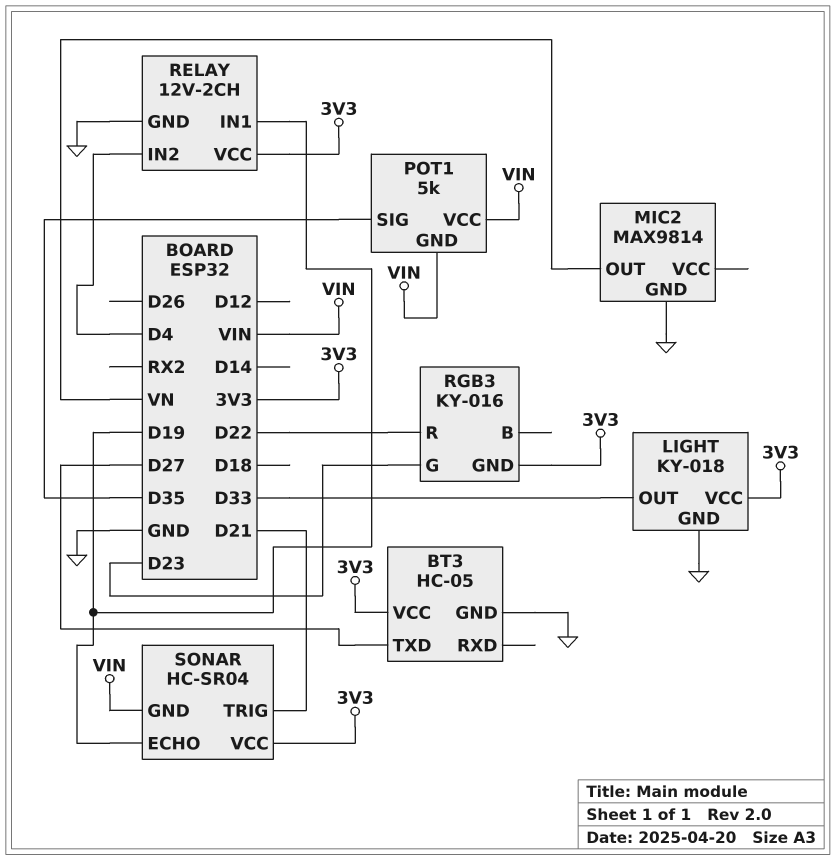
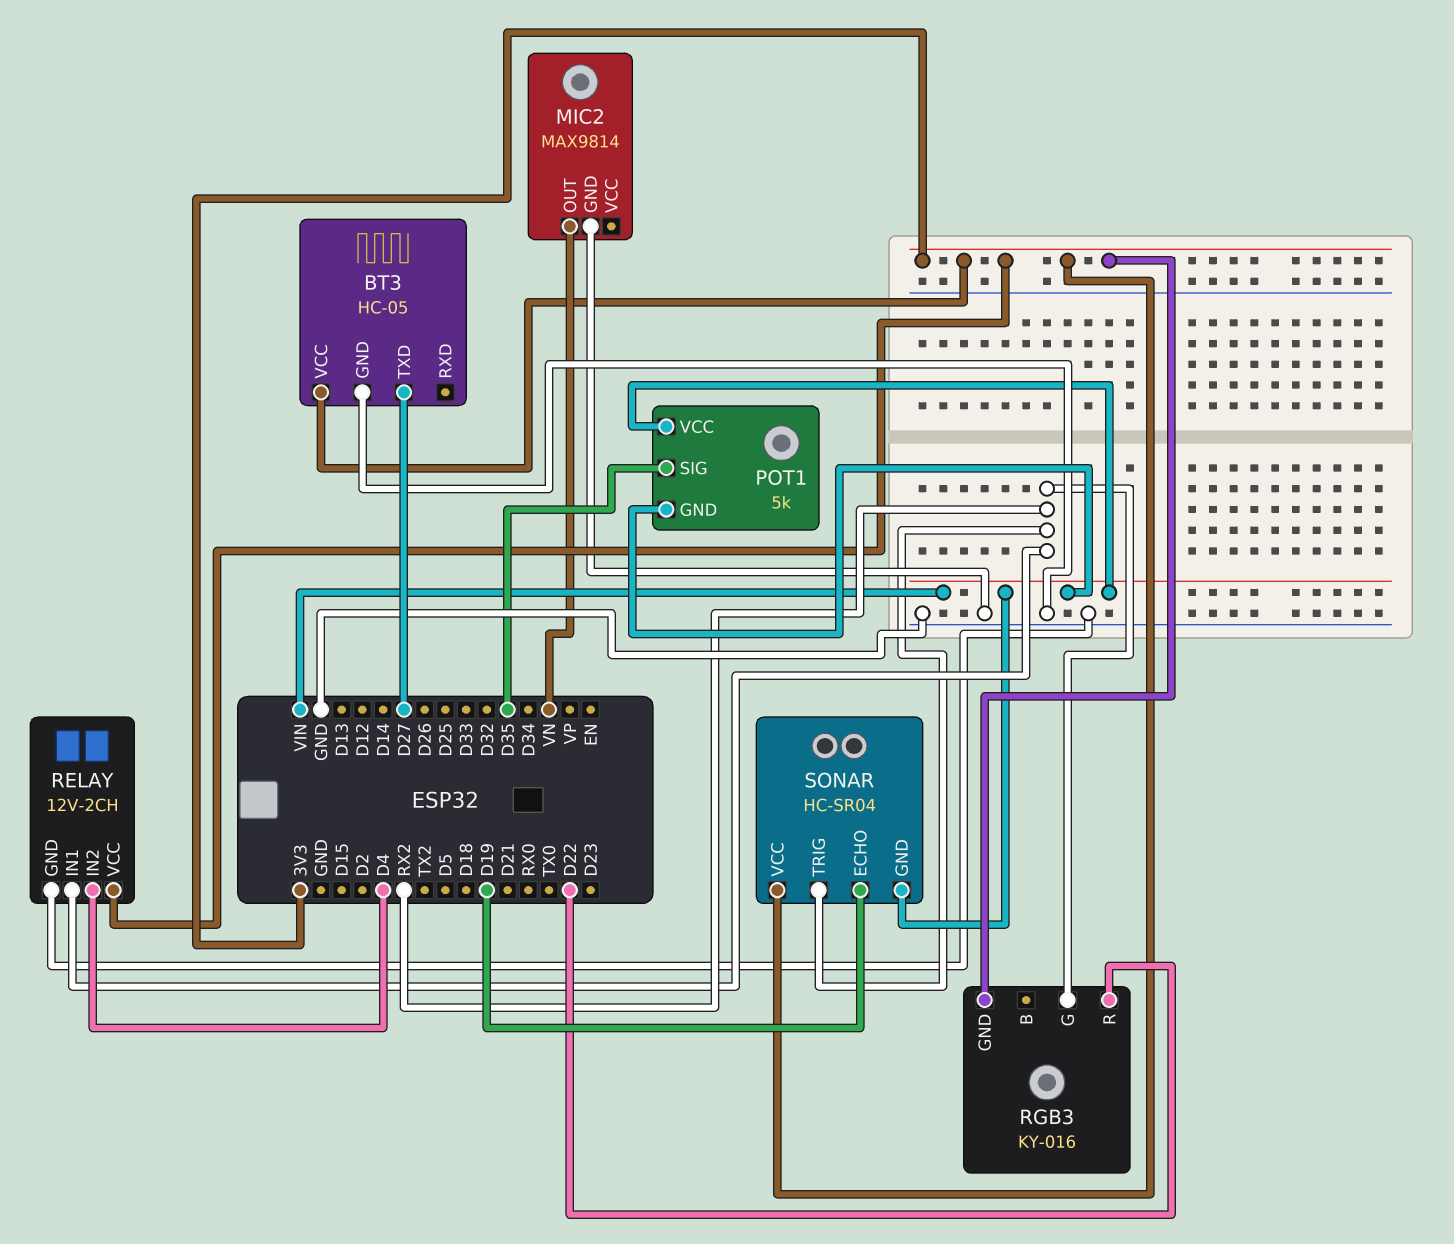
LIGHT: KY-018 -> none
LIGHT pin GND: GND -> none
LIGHT pin OUT: D33 -> none
LIGHT pin VCC: 3V3 -> none
RELAY pin IN1: D19 -> RX2
RGB3 pin G: D23 -> RX2
SONAR pin TRIG: D21 -> RX2

